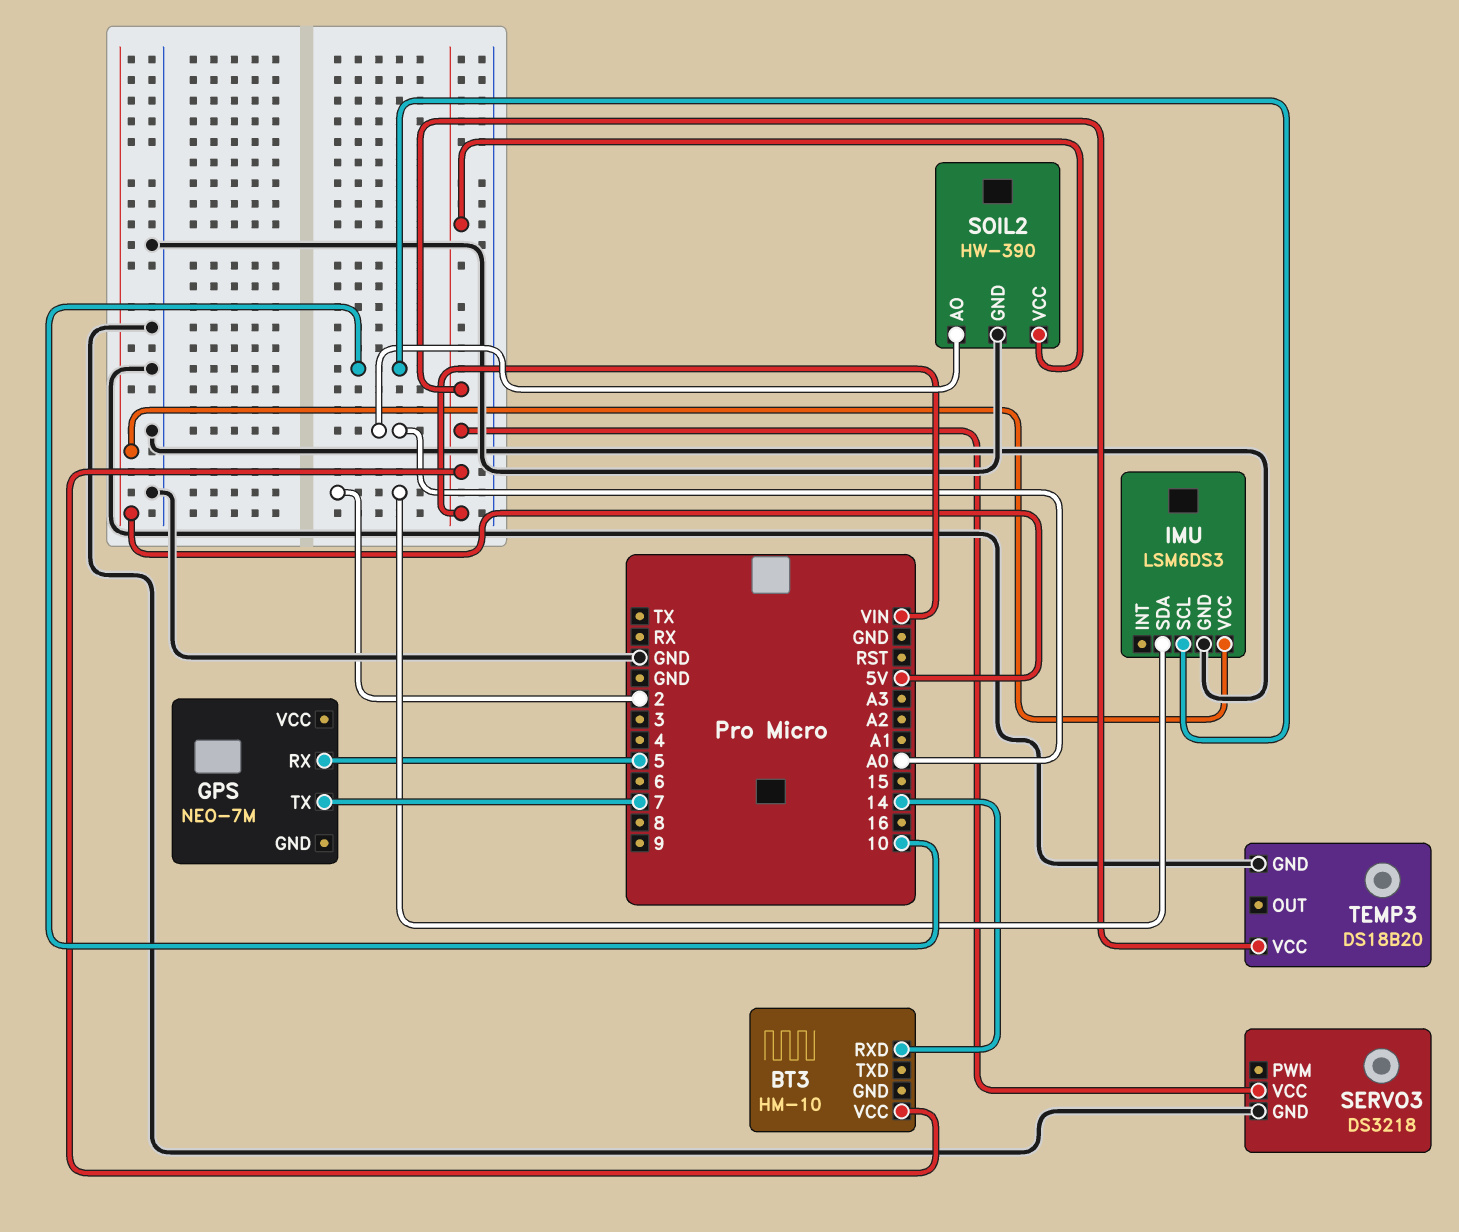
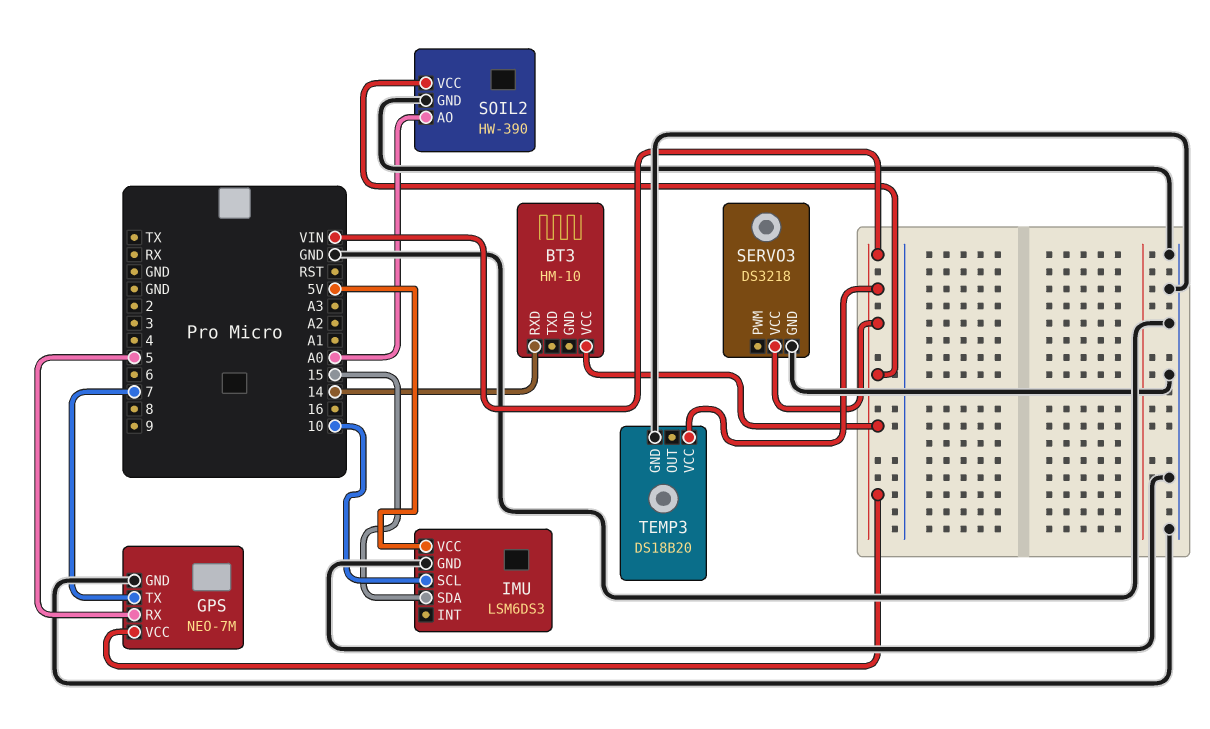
GPS pin GND: none -> GND
GPS pin VCC: none -> VIN
IMU pin SDA: 2 -> 15

